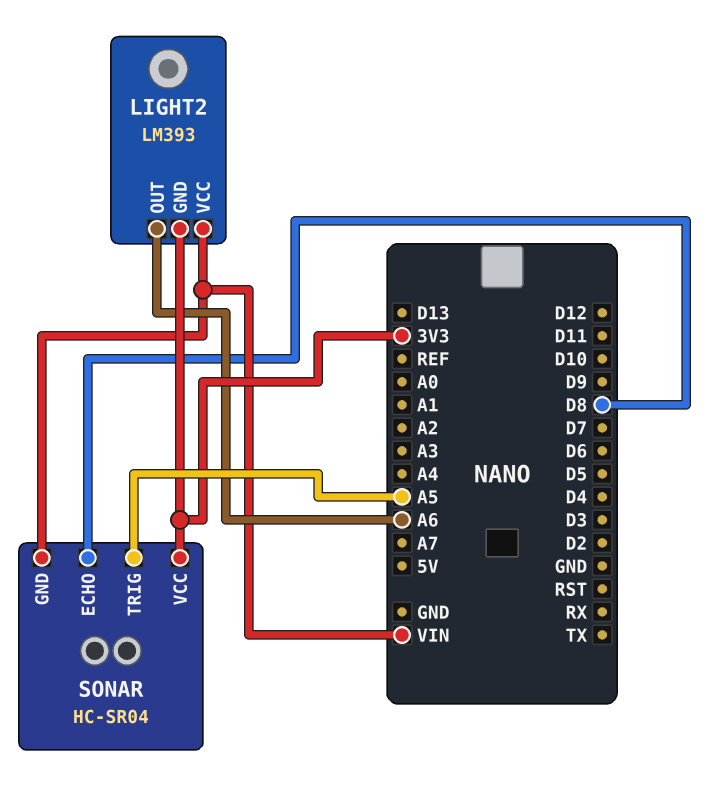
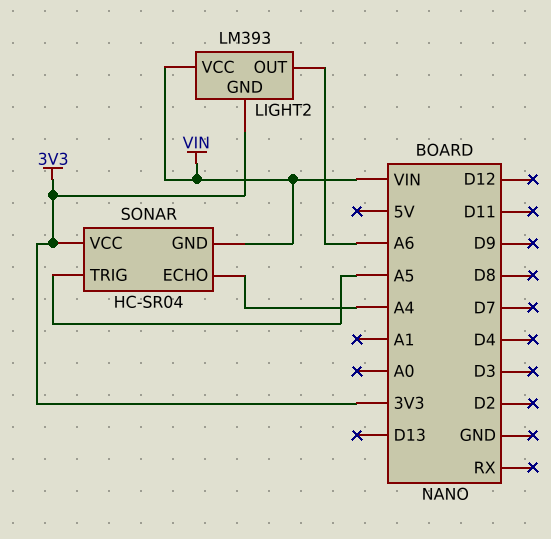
SONAR pin ECHO: D8 -> A4

